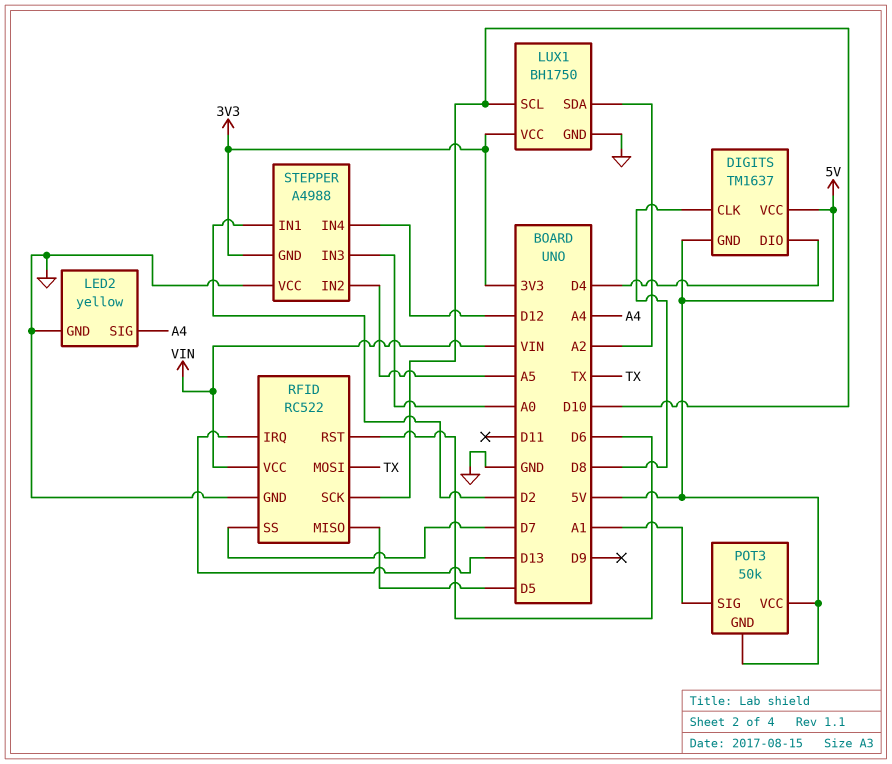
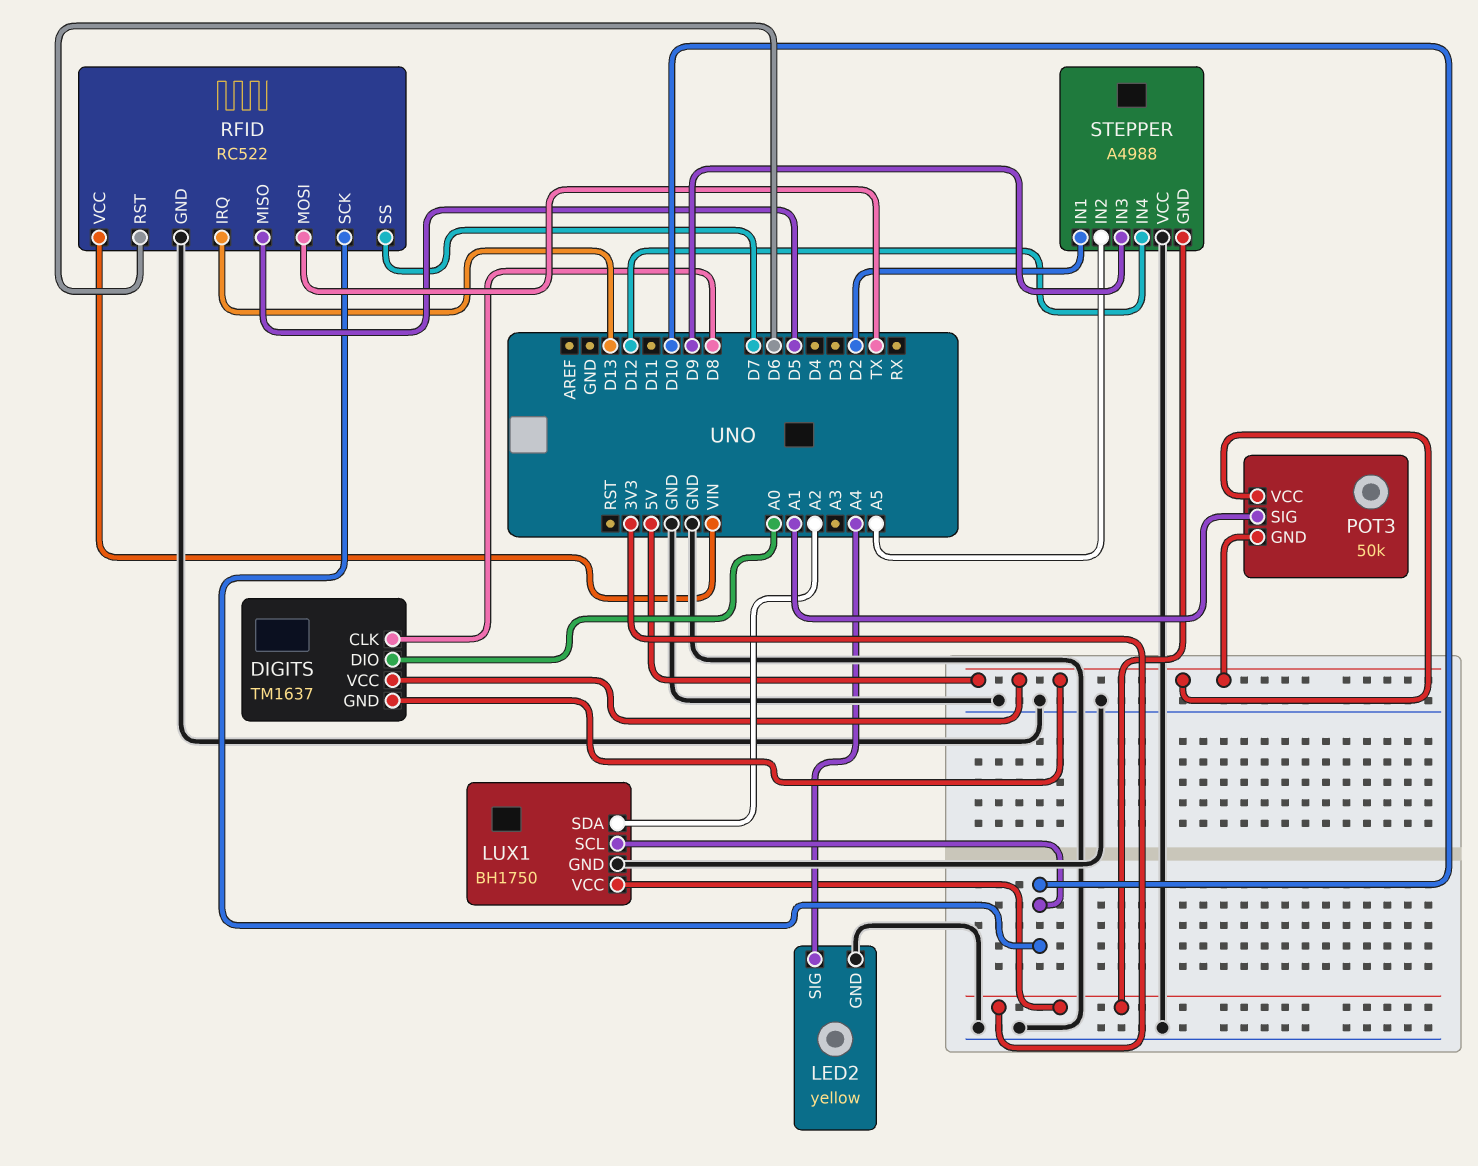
DIGITS pin DIO: D4 -> A0
STEPPER pin IN3: A0 -> D9

